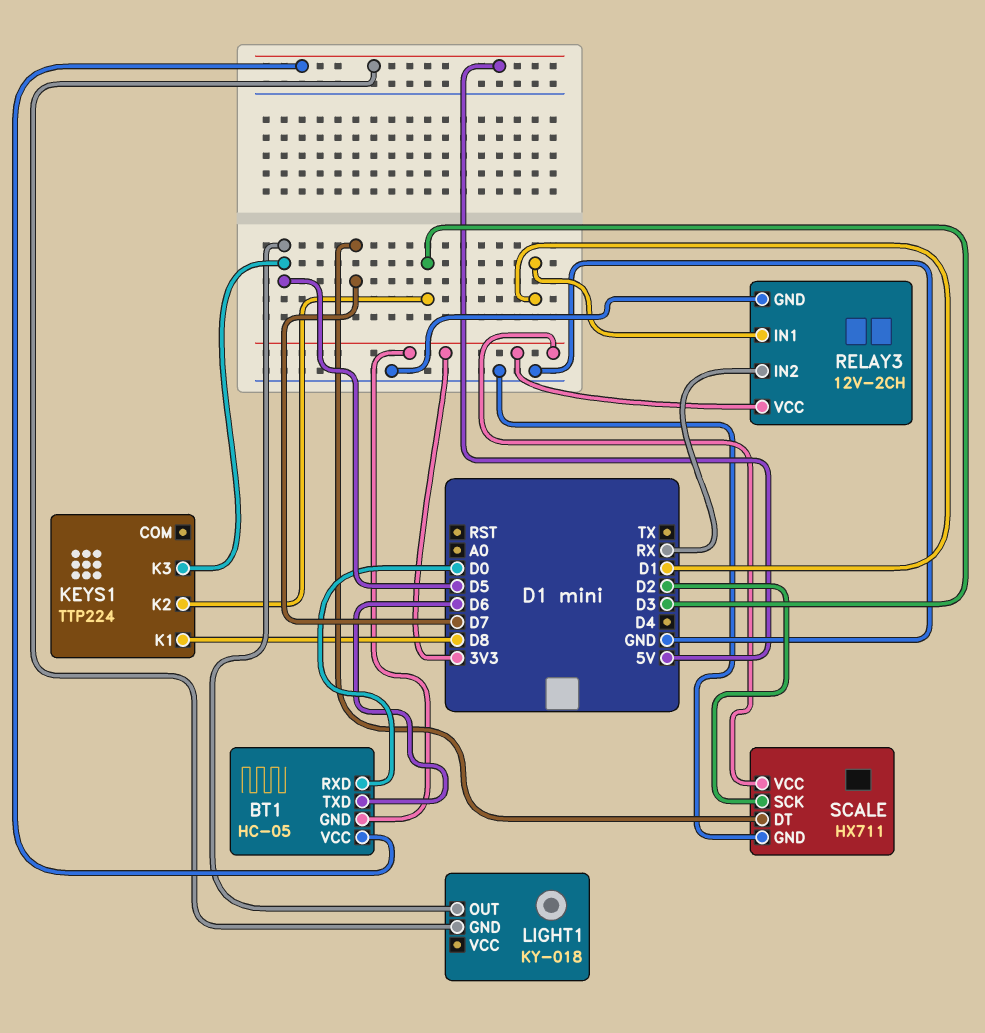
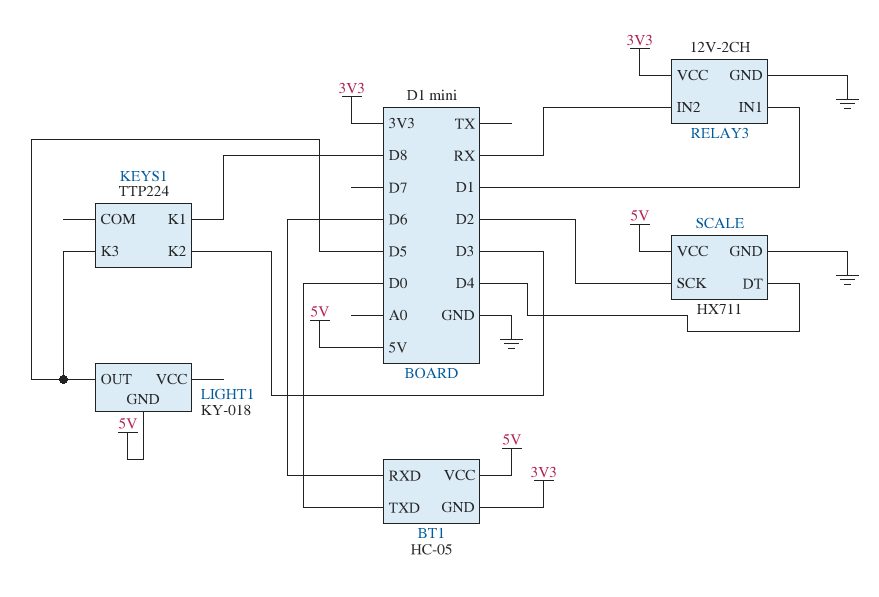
BT1 pin RXD: D0 -> D6
BT1 pin TXD: D6 -> D0
SCALE pin DT: D7 -> D4
SCALE pin VCC: 3V3 -> 5V

